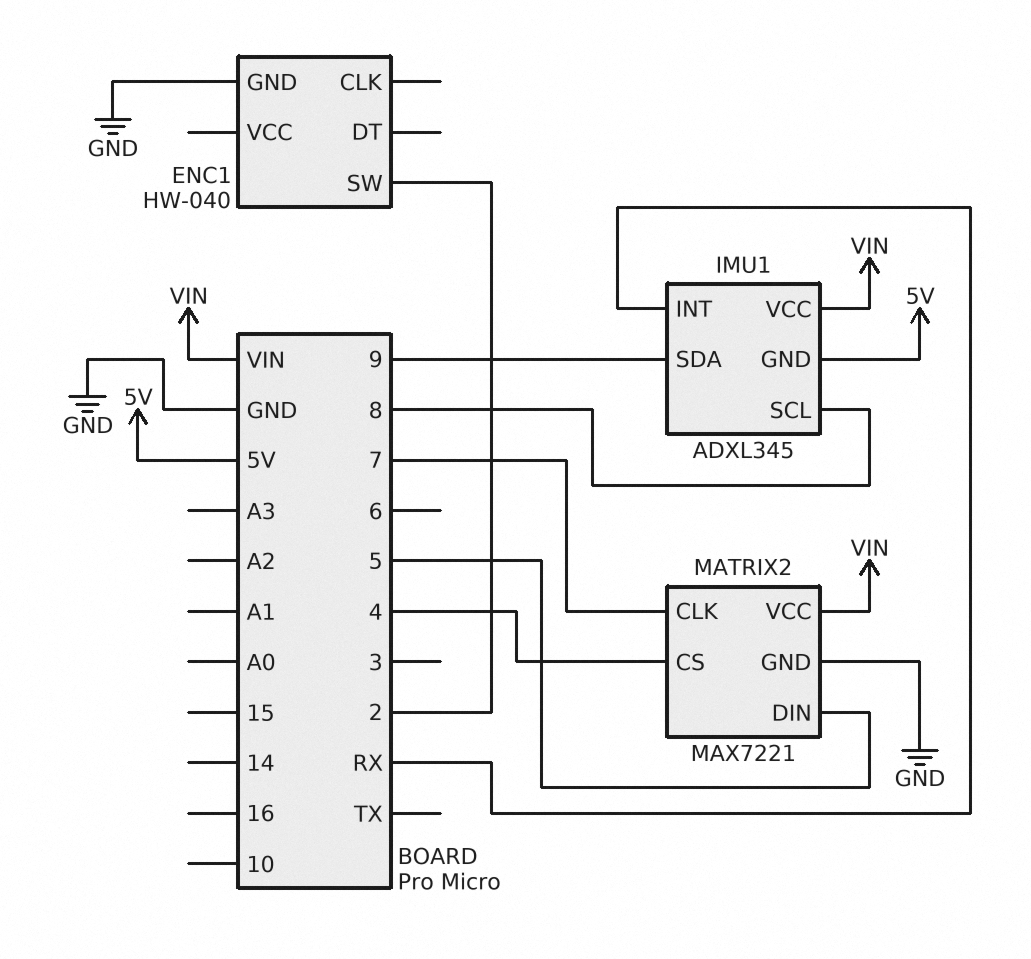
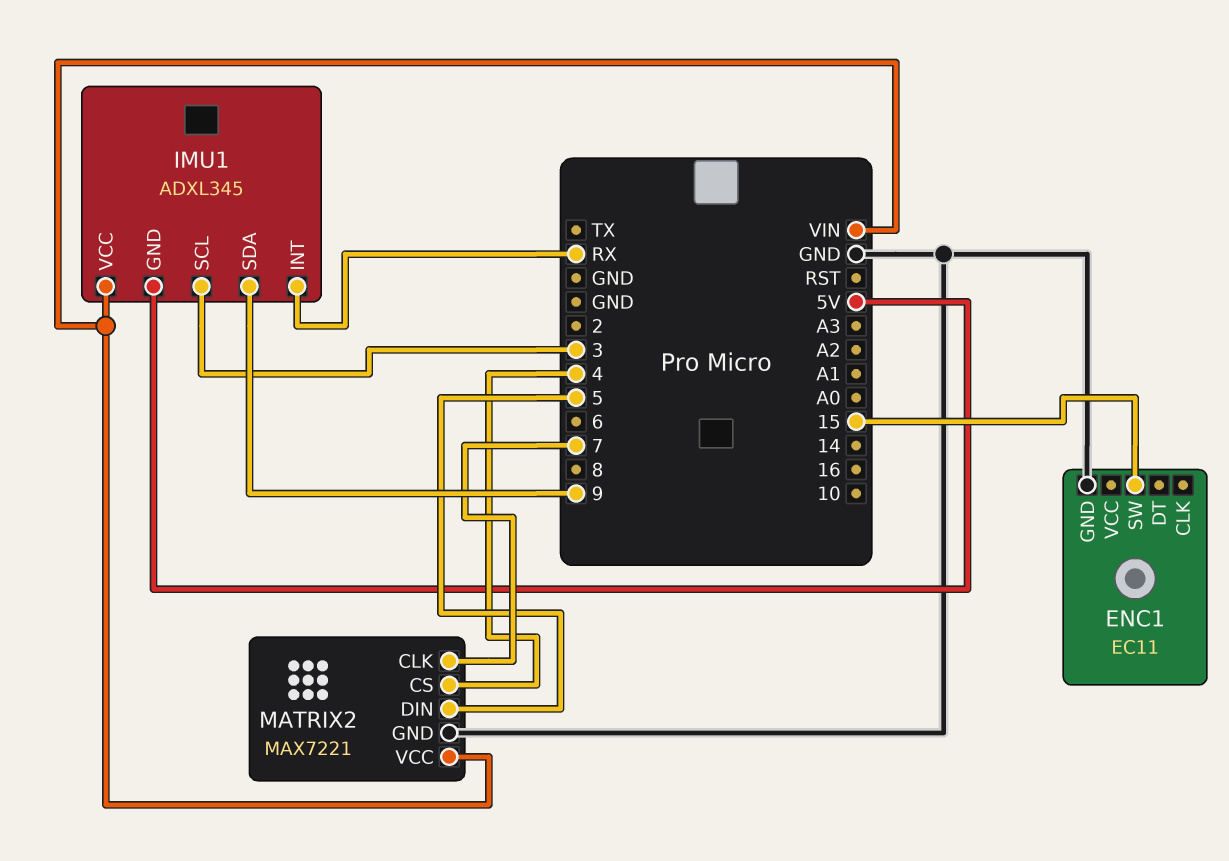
ENC1: HW-040 -> EC11
ENC1 pin SW: 2 -> 15
IMU1 pin SCL: 8 -> 3

